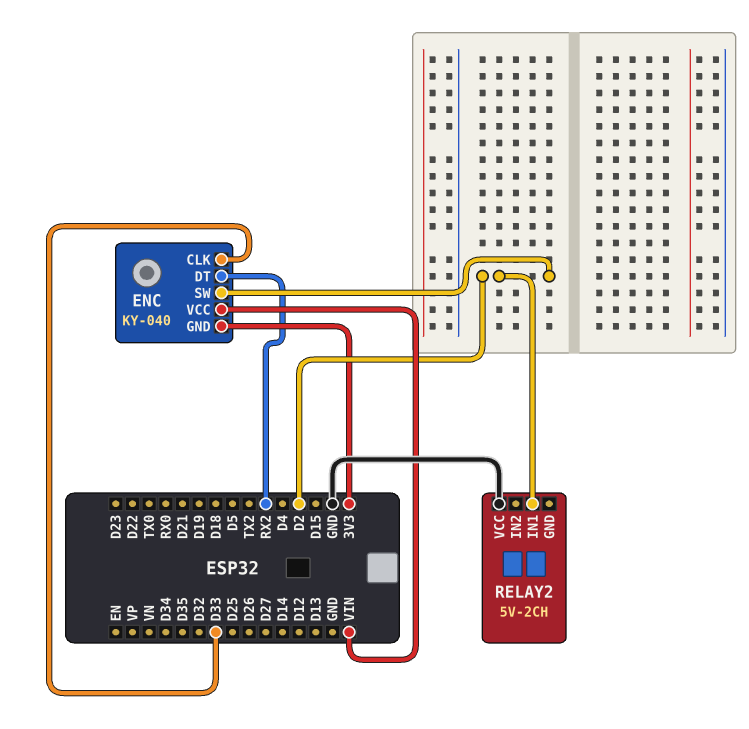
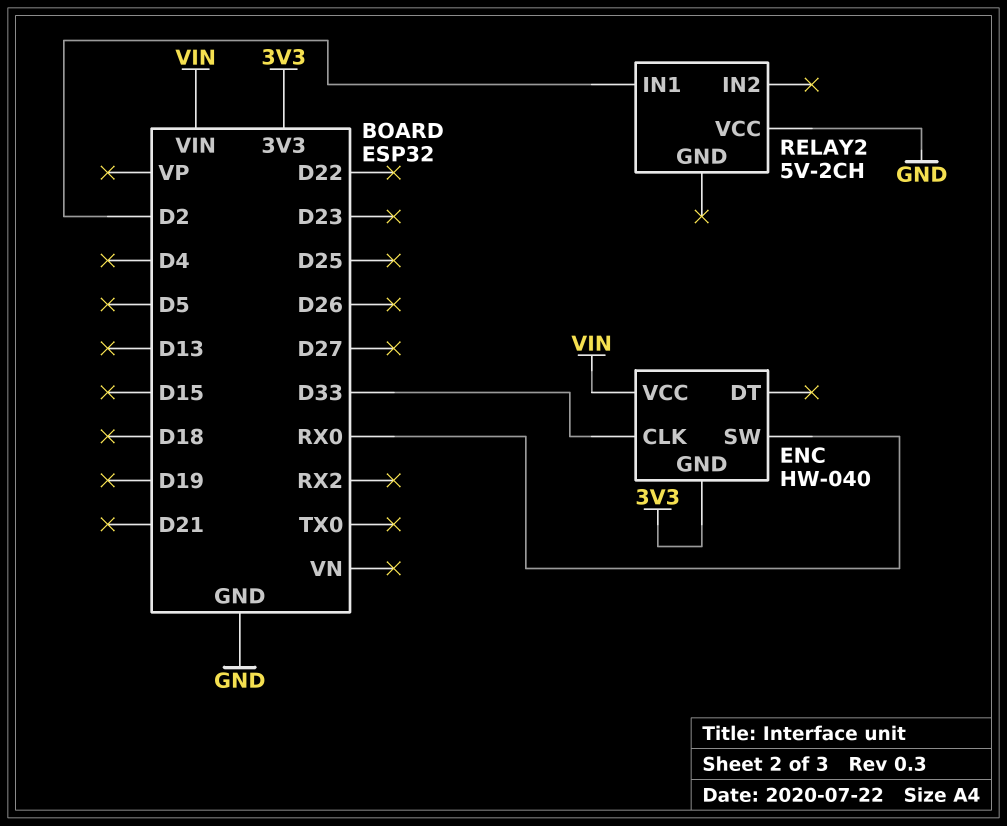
ENC: KY-040 -> HW-040
ENC pin DT: RX2 -> none
ENC pin SW: D2 -> RX0

